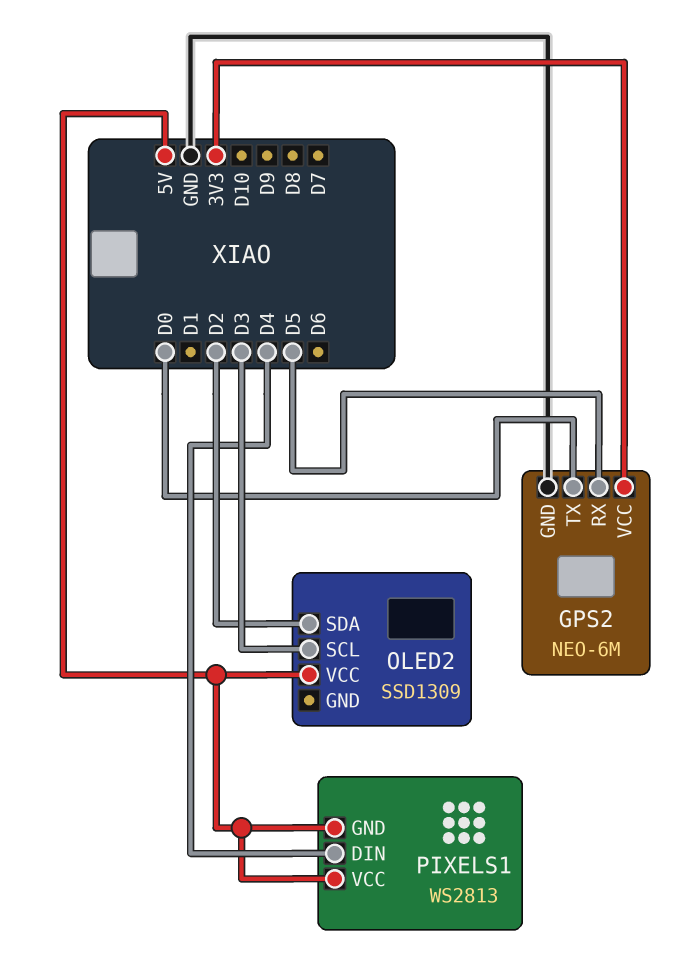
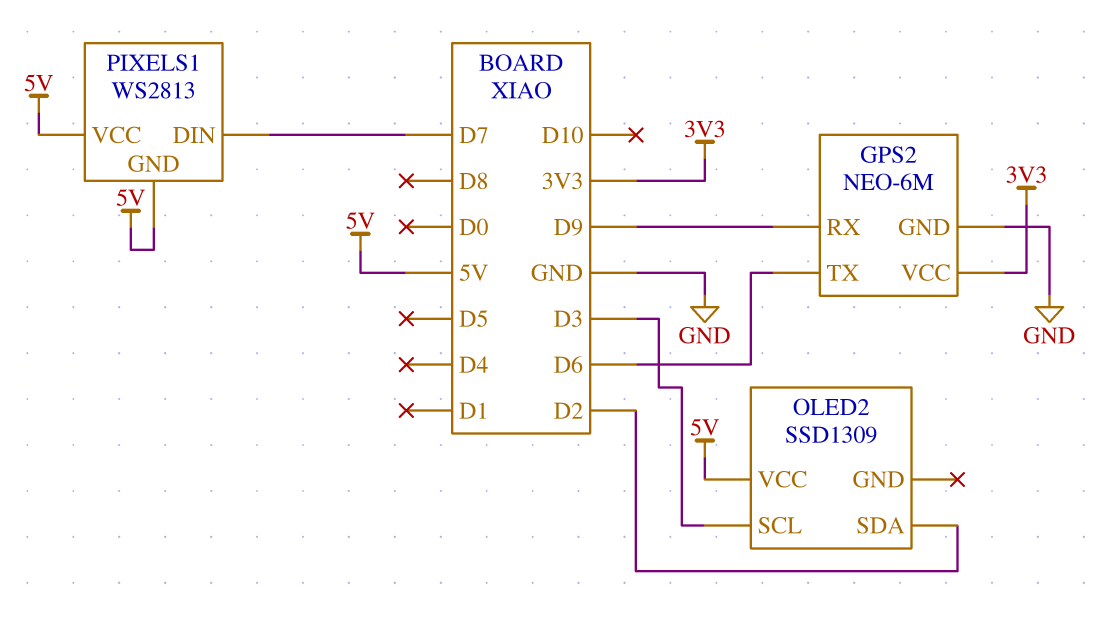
GPS2 pin RX: D5 -> D9
GPS2 pin TX: D0 -> D6
PIXELS1 pin DIN: D4 -> D7

